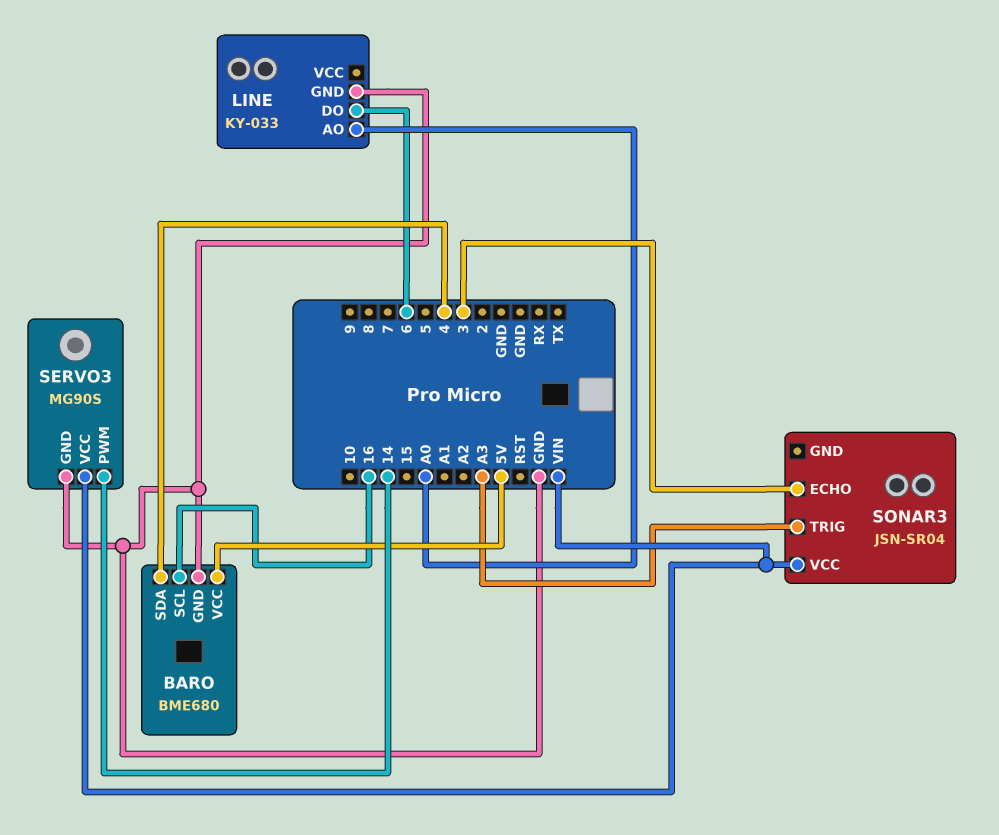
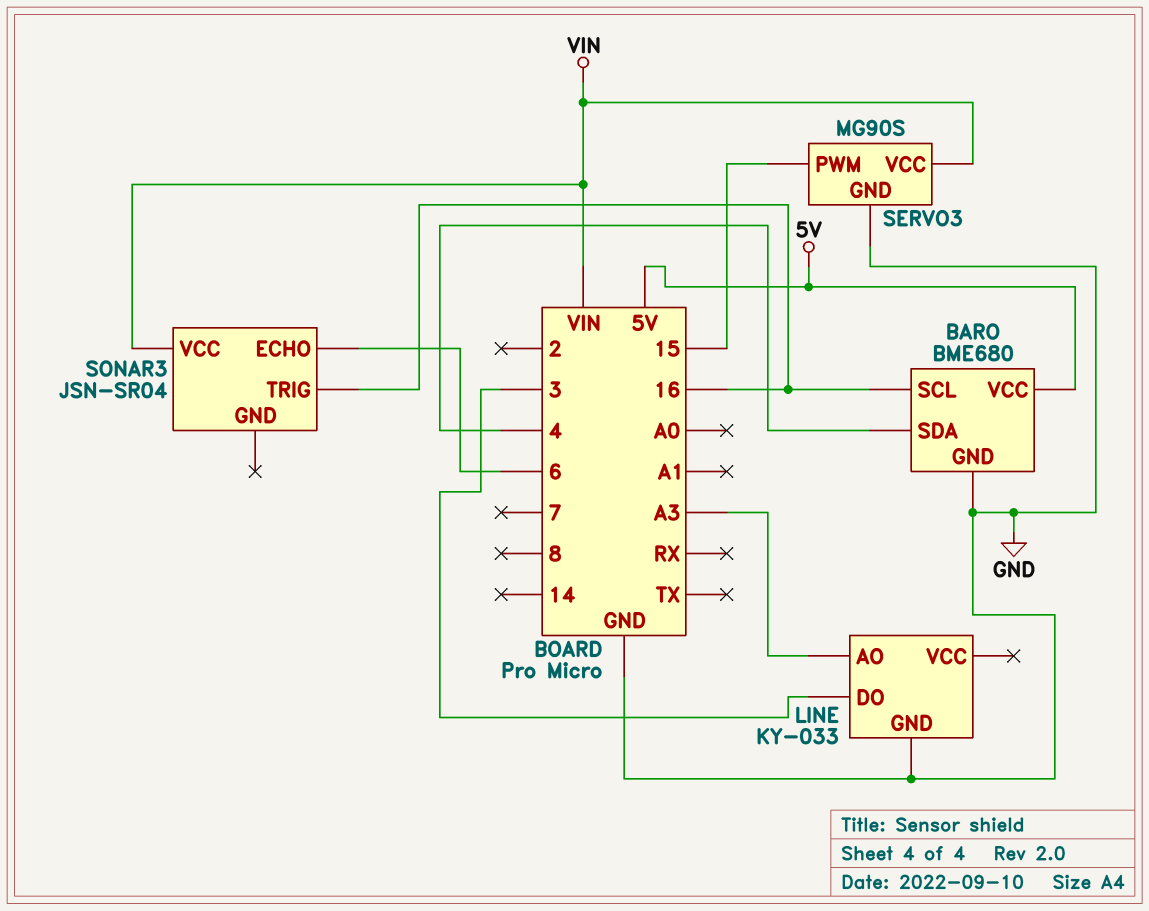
LINE pin AO: A0 -> A3
LINE pin DO: 6 -> 3
SERVO3 pin PWM: 14 -> 15
SONAR3 pin ECHO: 3 -> 6
SONAR3 pin TRIG: A3 -> 16

